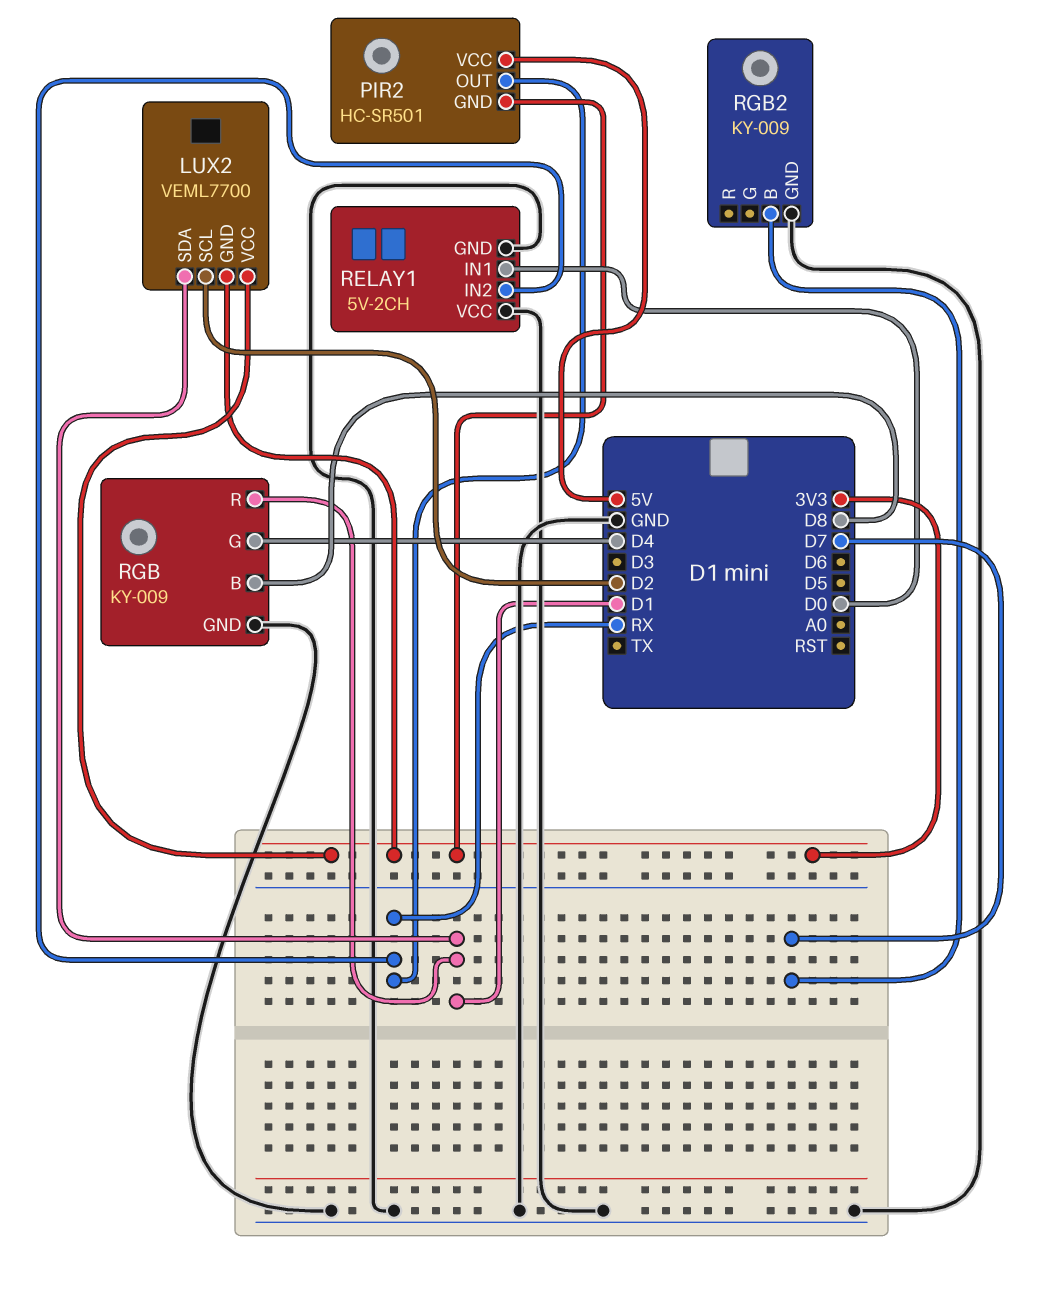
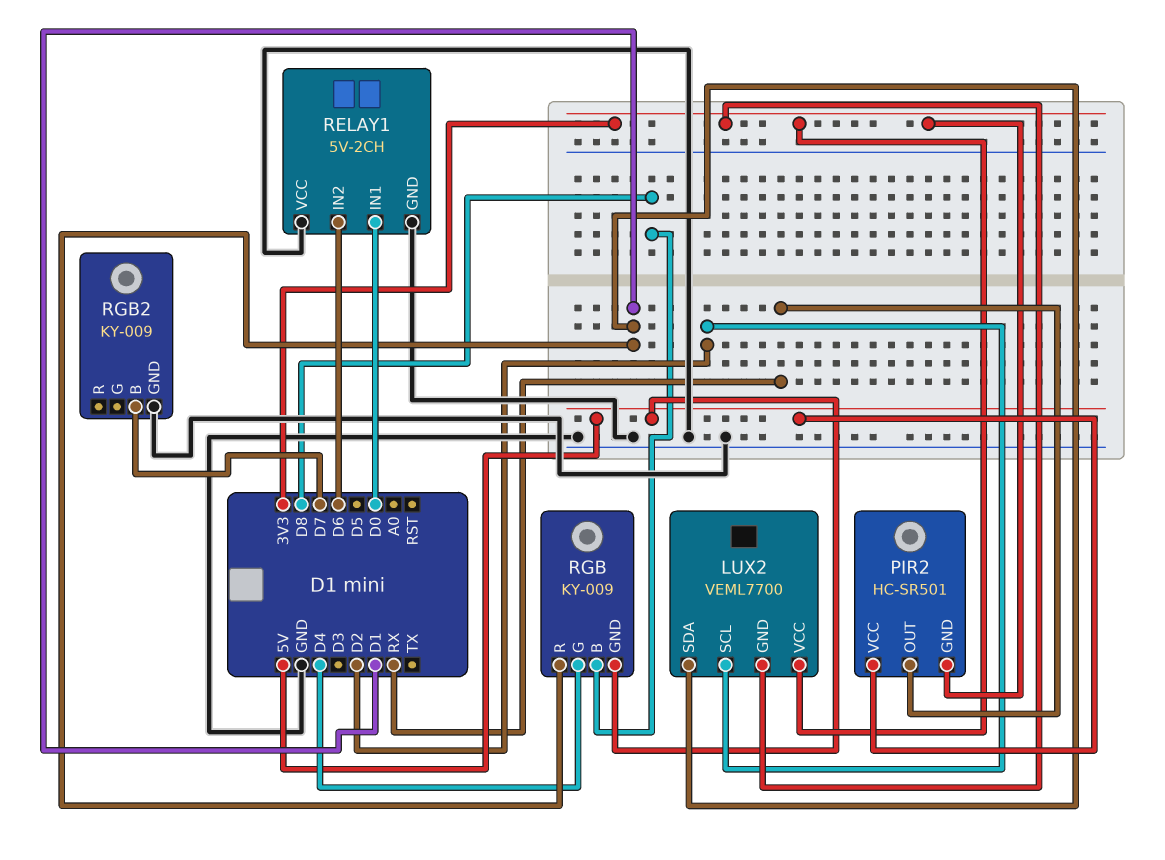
RELAY1 pin IN2: RX -> D6
RGB pin GND: GND -> 5V

